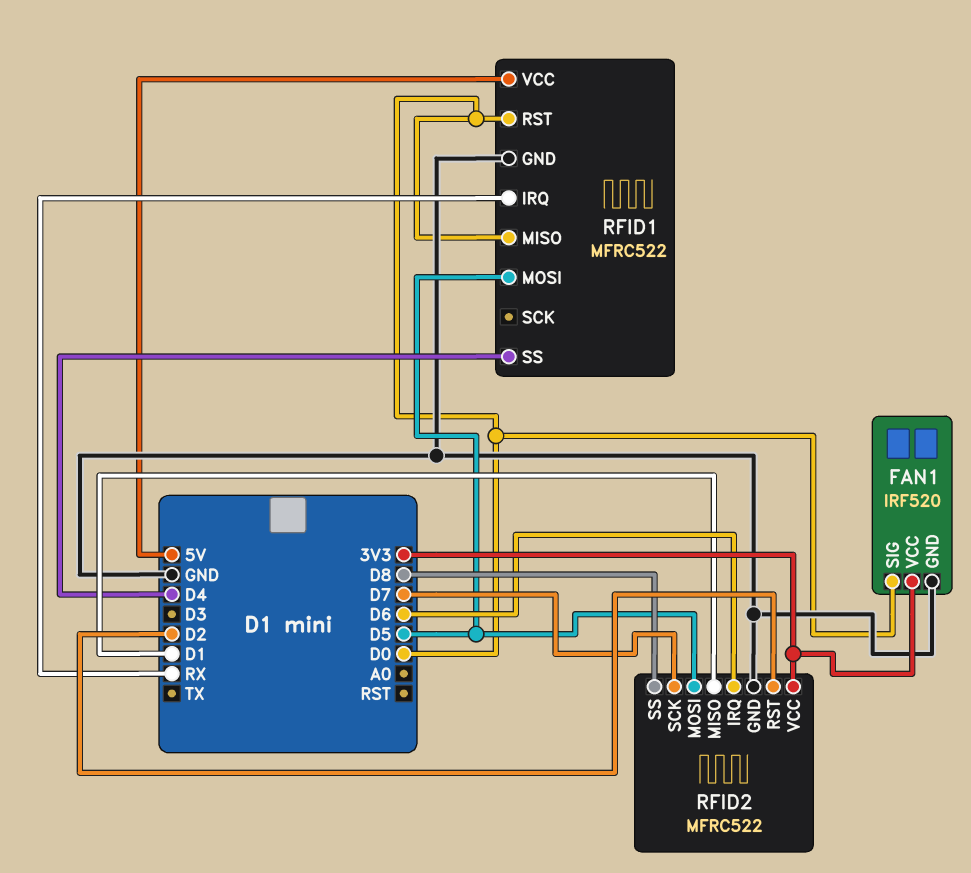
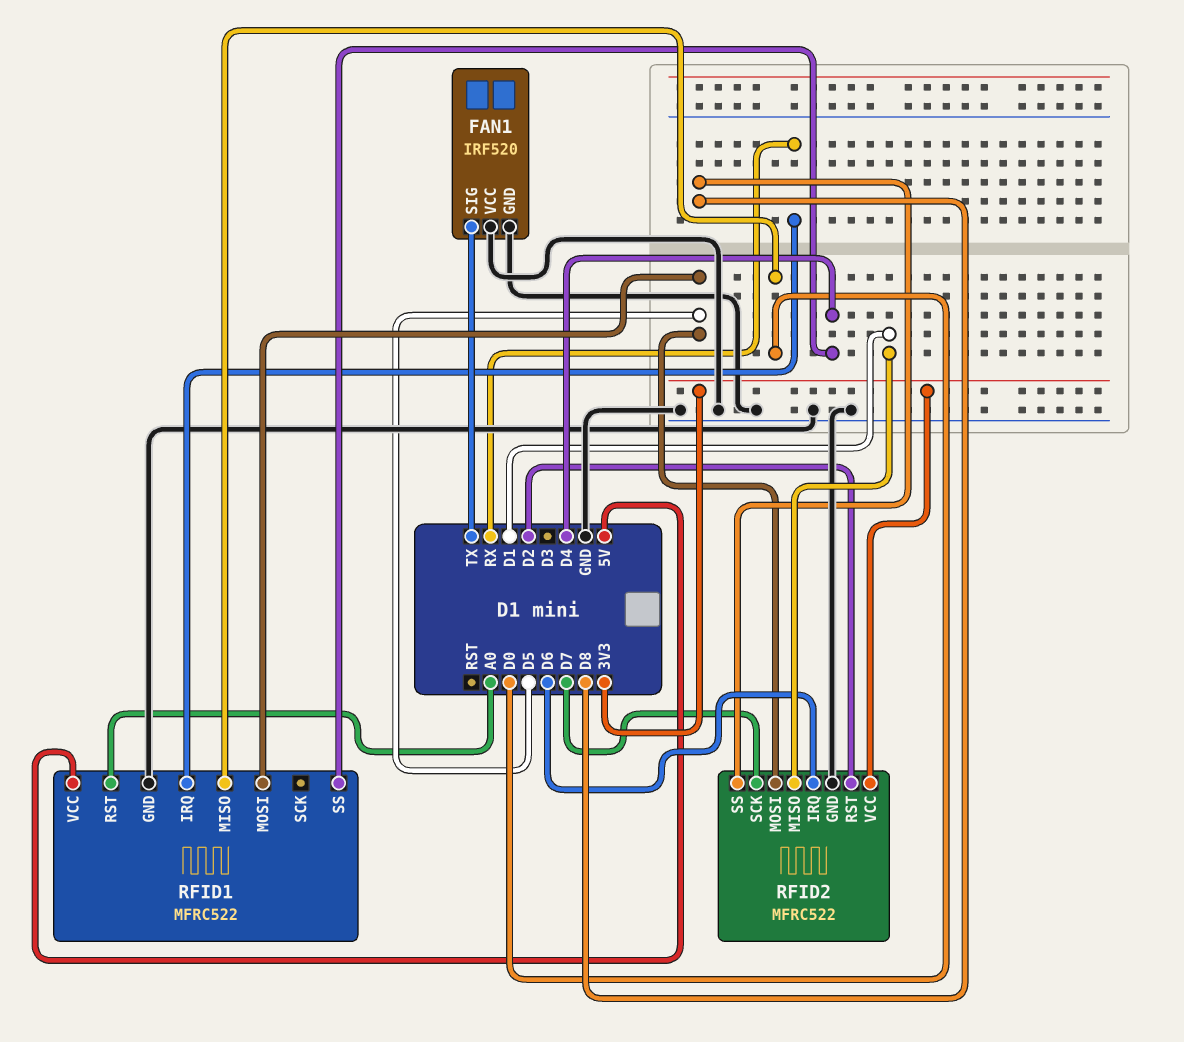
FAN1 pin SIG: D0 -> TX
FAN1 pin VCC: 3V3 -> GND
RFID1 pin RST: D0 -> A0

